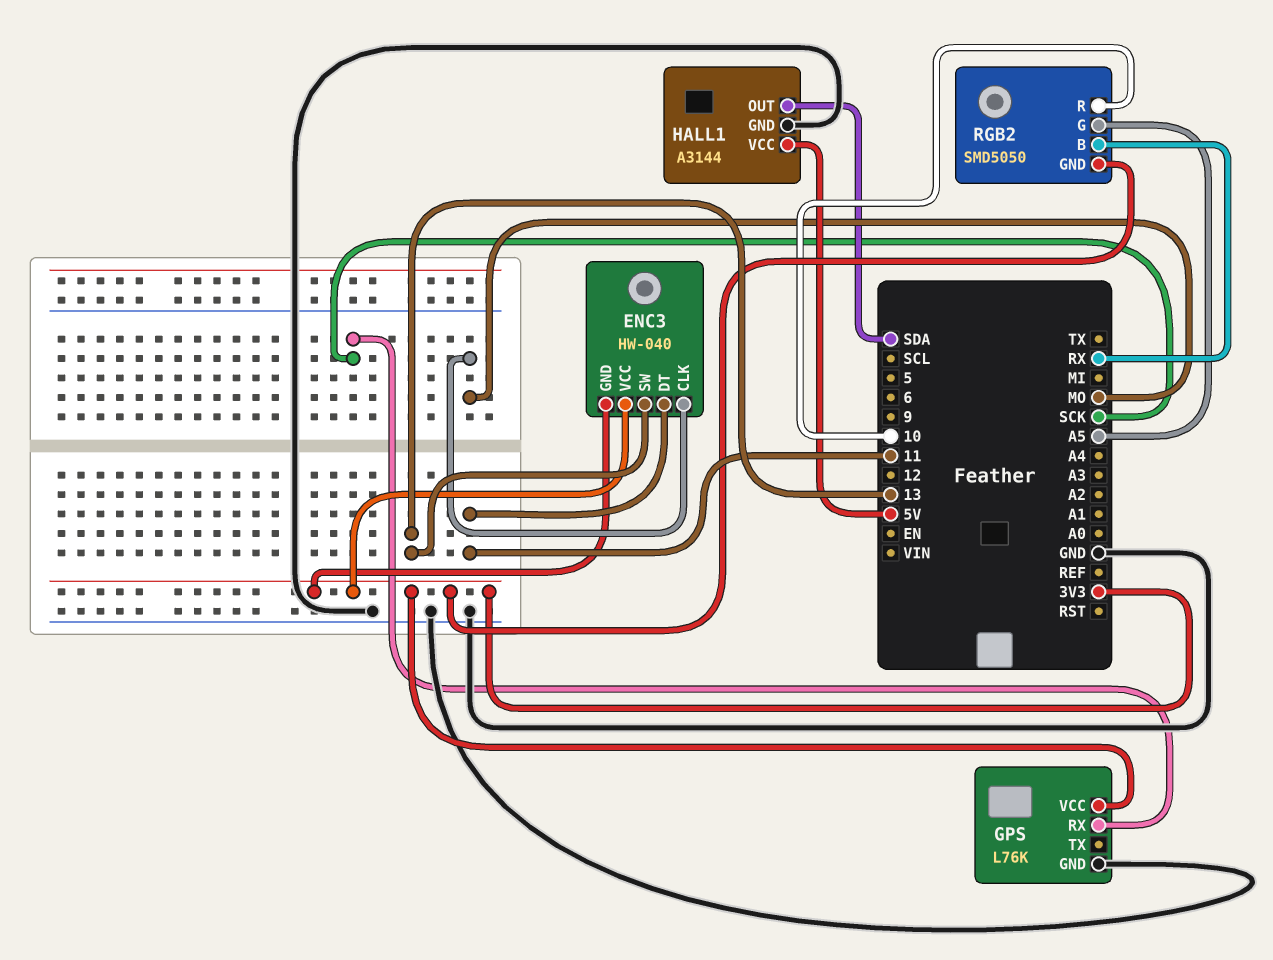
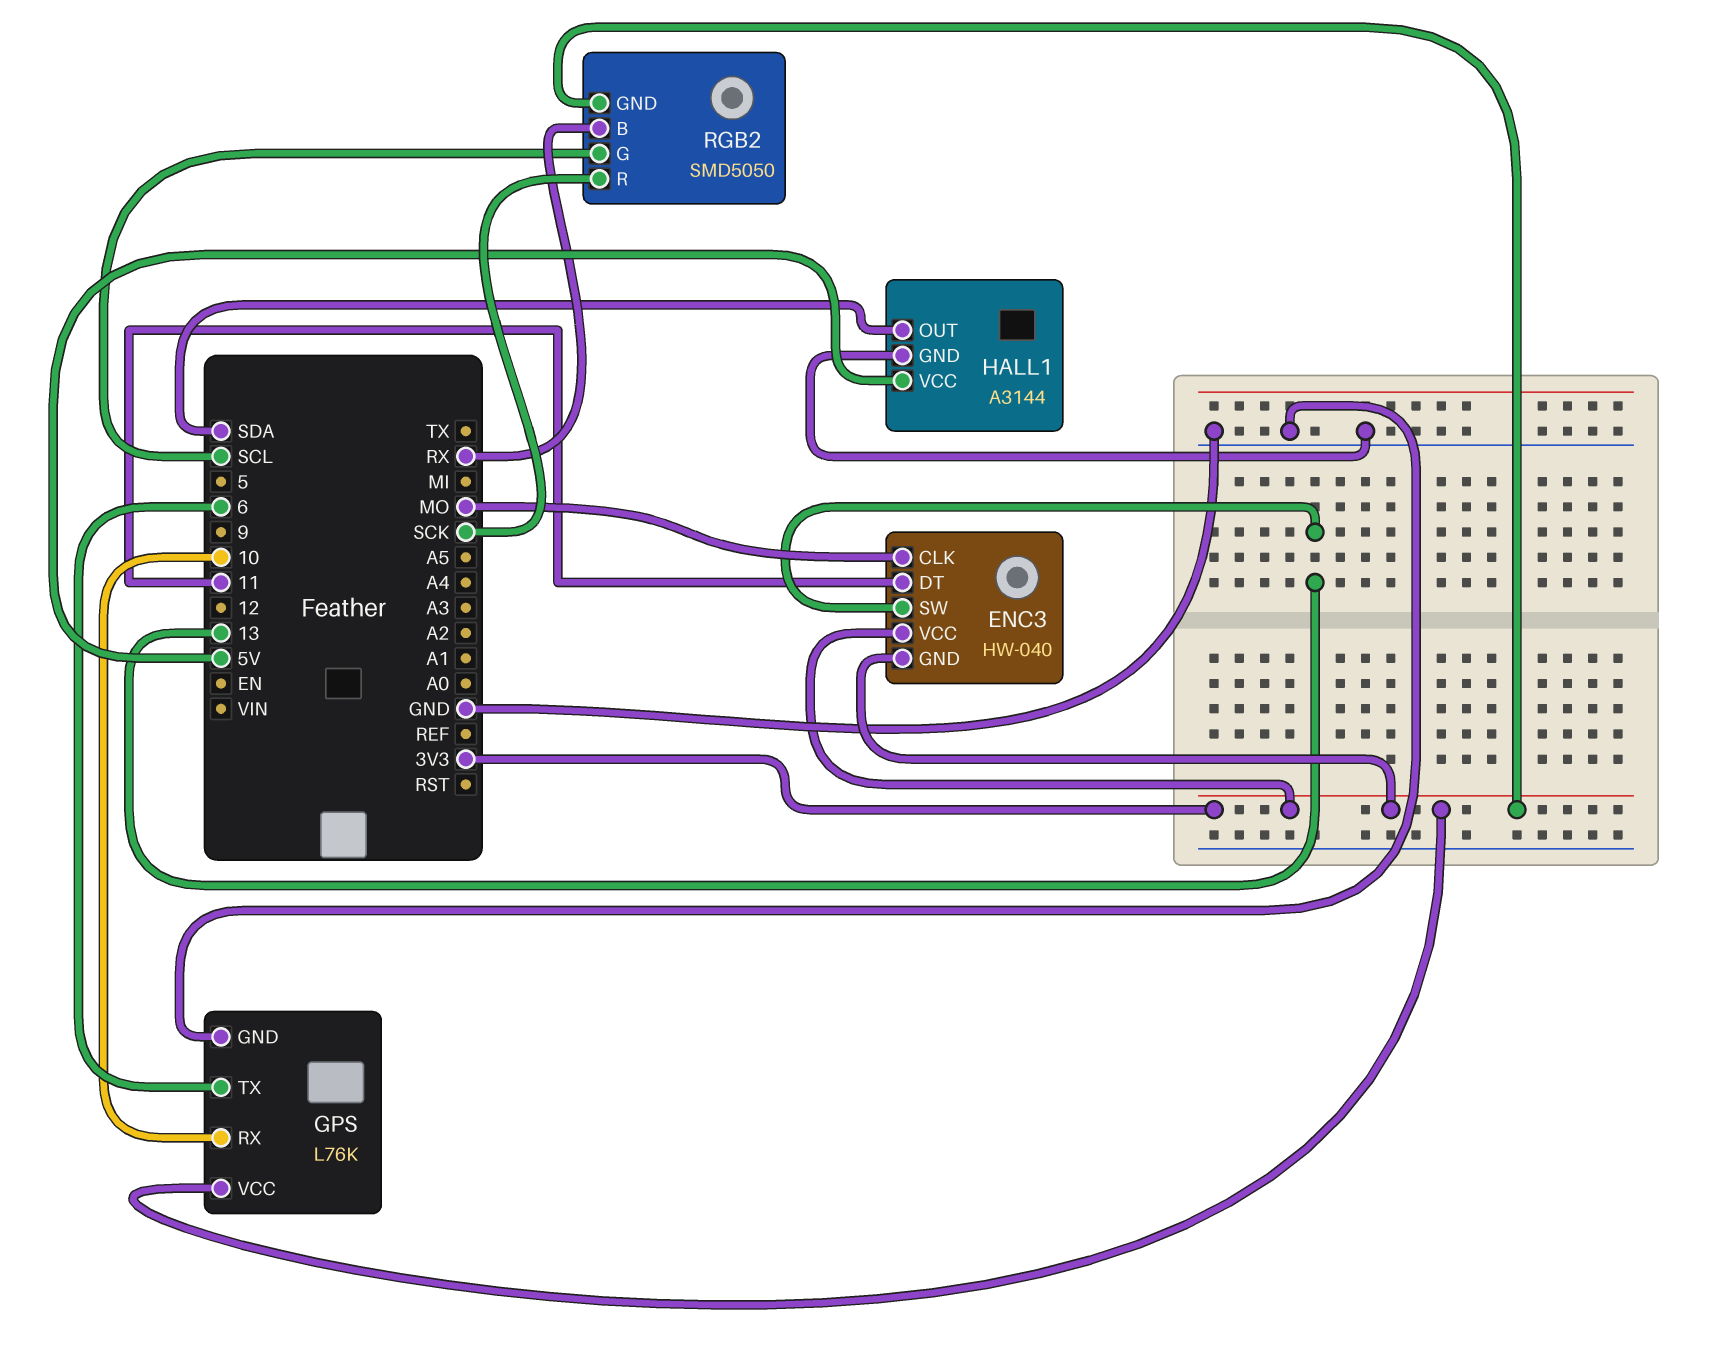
GPS pin RX: SCK -> 10
GPS pin TX: none -> 6
RGB2 pin G: A5 -> SCL
RGB2 pin R: 10 -> SCK

